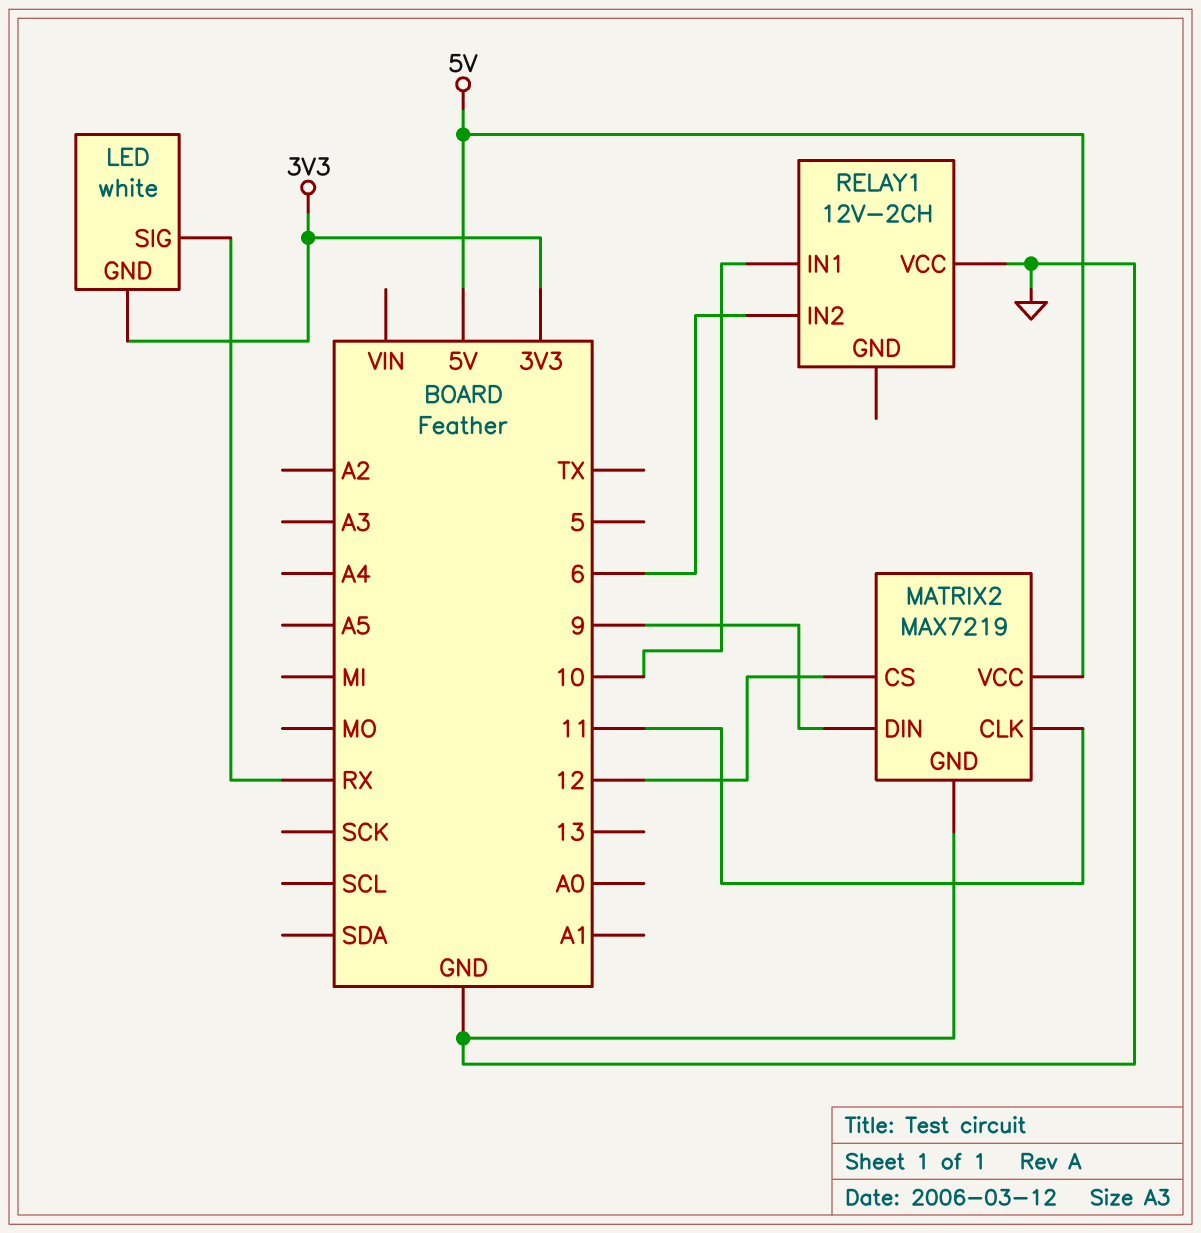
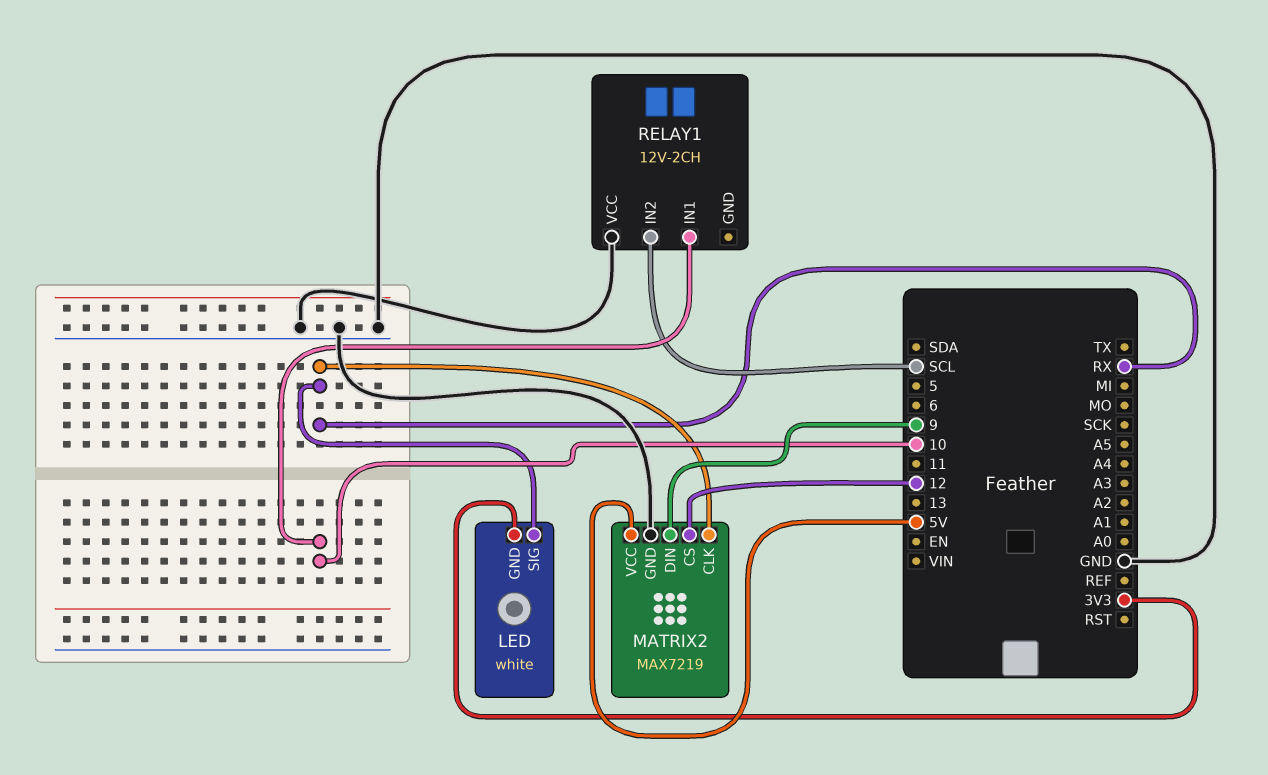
MATRIX2 pin CLK: 11 -> RX
RELAY1 pin IN2: 6 -> SCL

